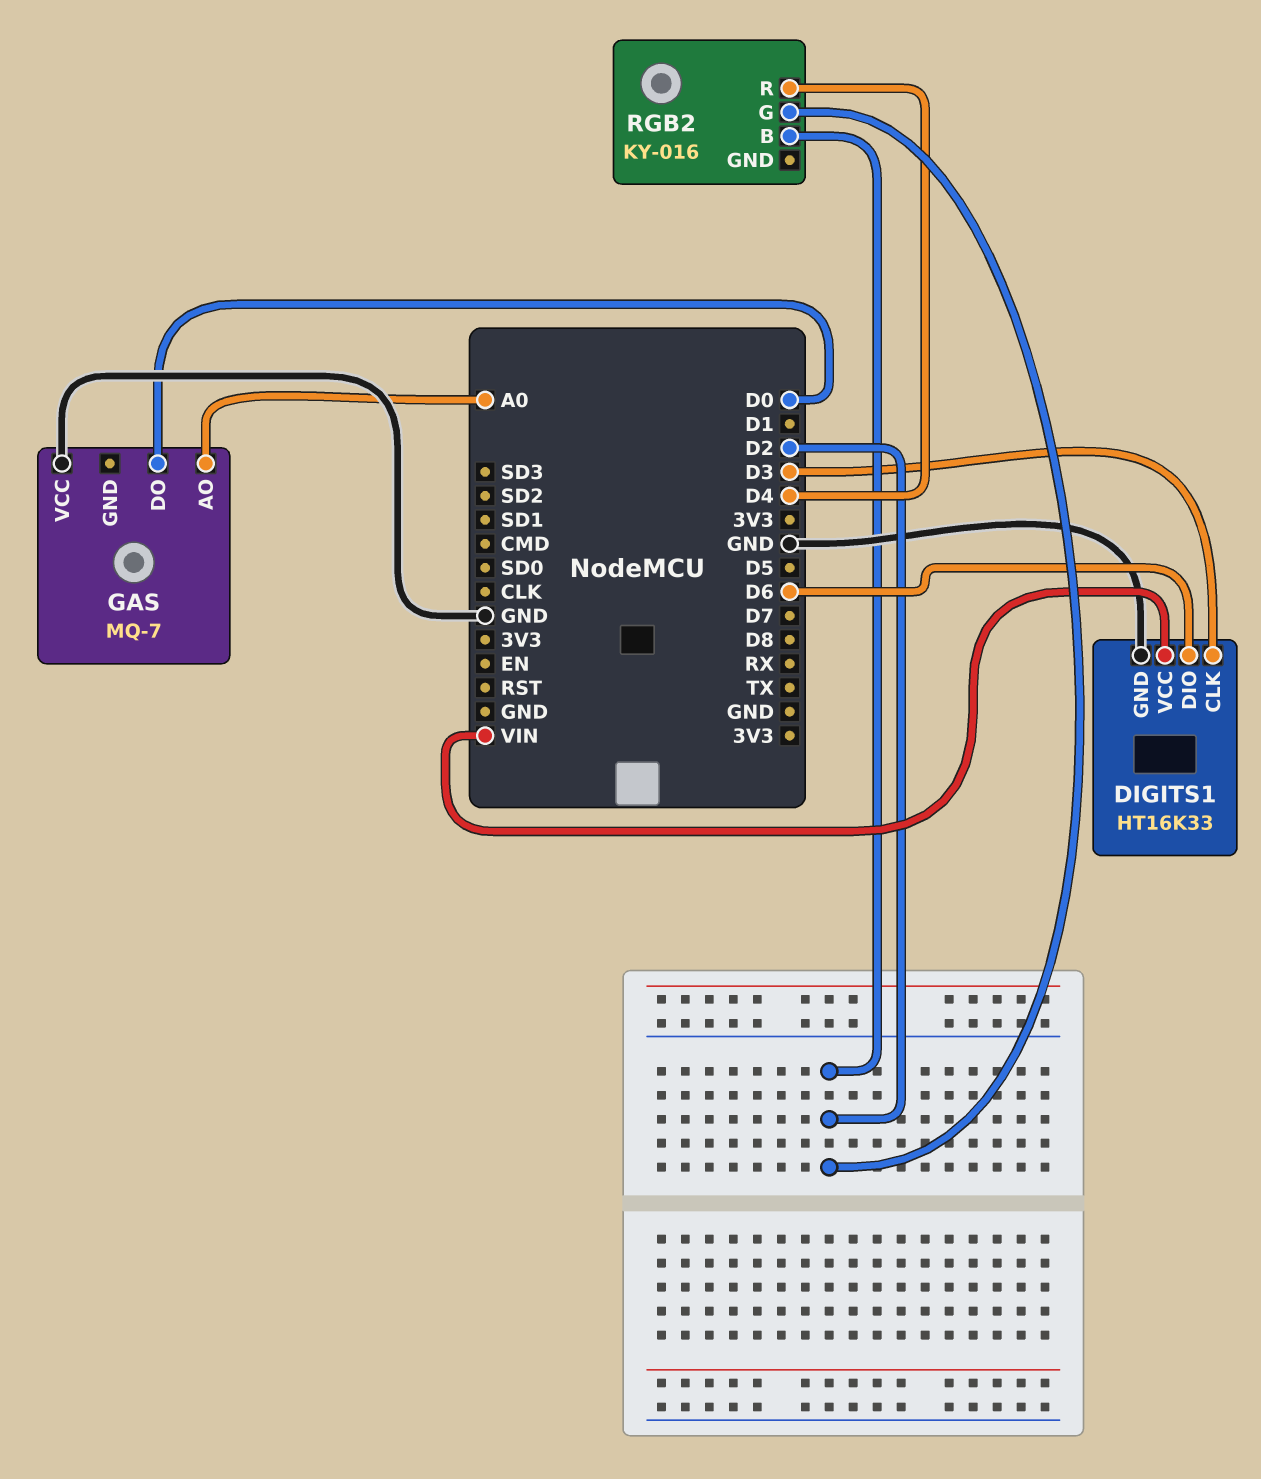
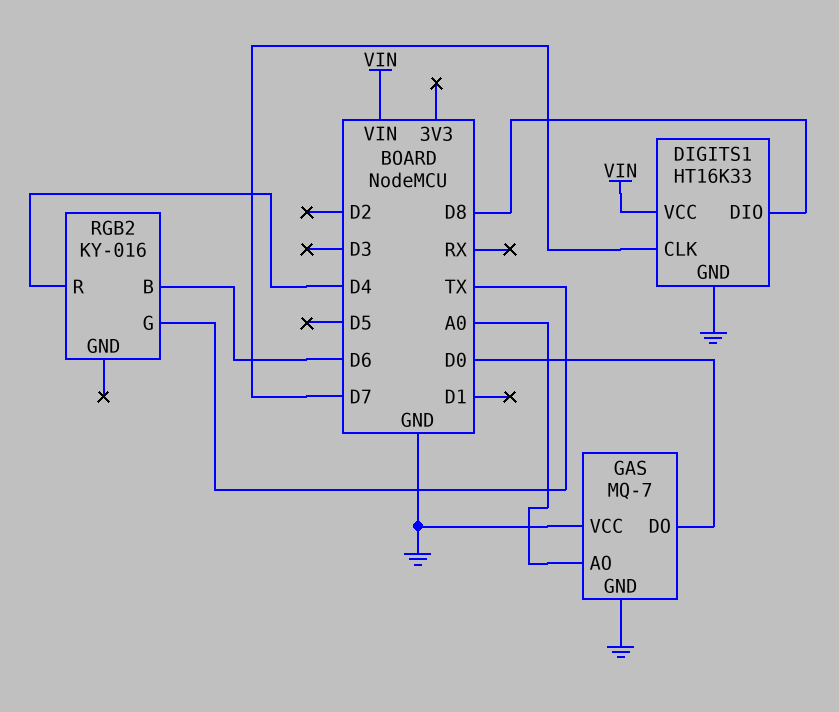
DIGITS1 pin CLK: D3 -> D7
DIGITS1 pin DIO: D6 -> D8
GAS pin GND: none -> GND
RGB2 pin B: D2 -> D6
RGB2 pin G: D2 -> TX

